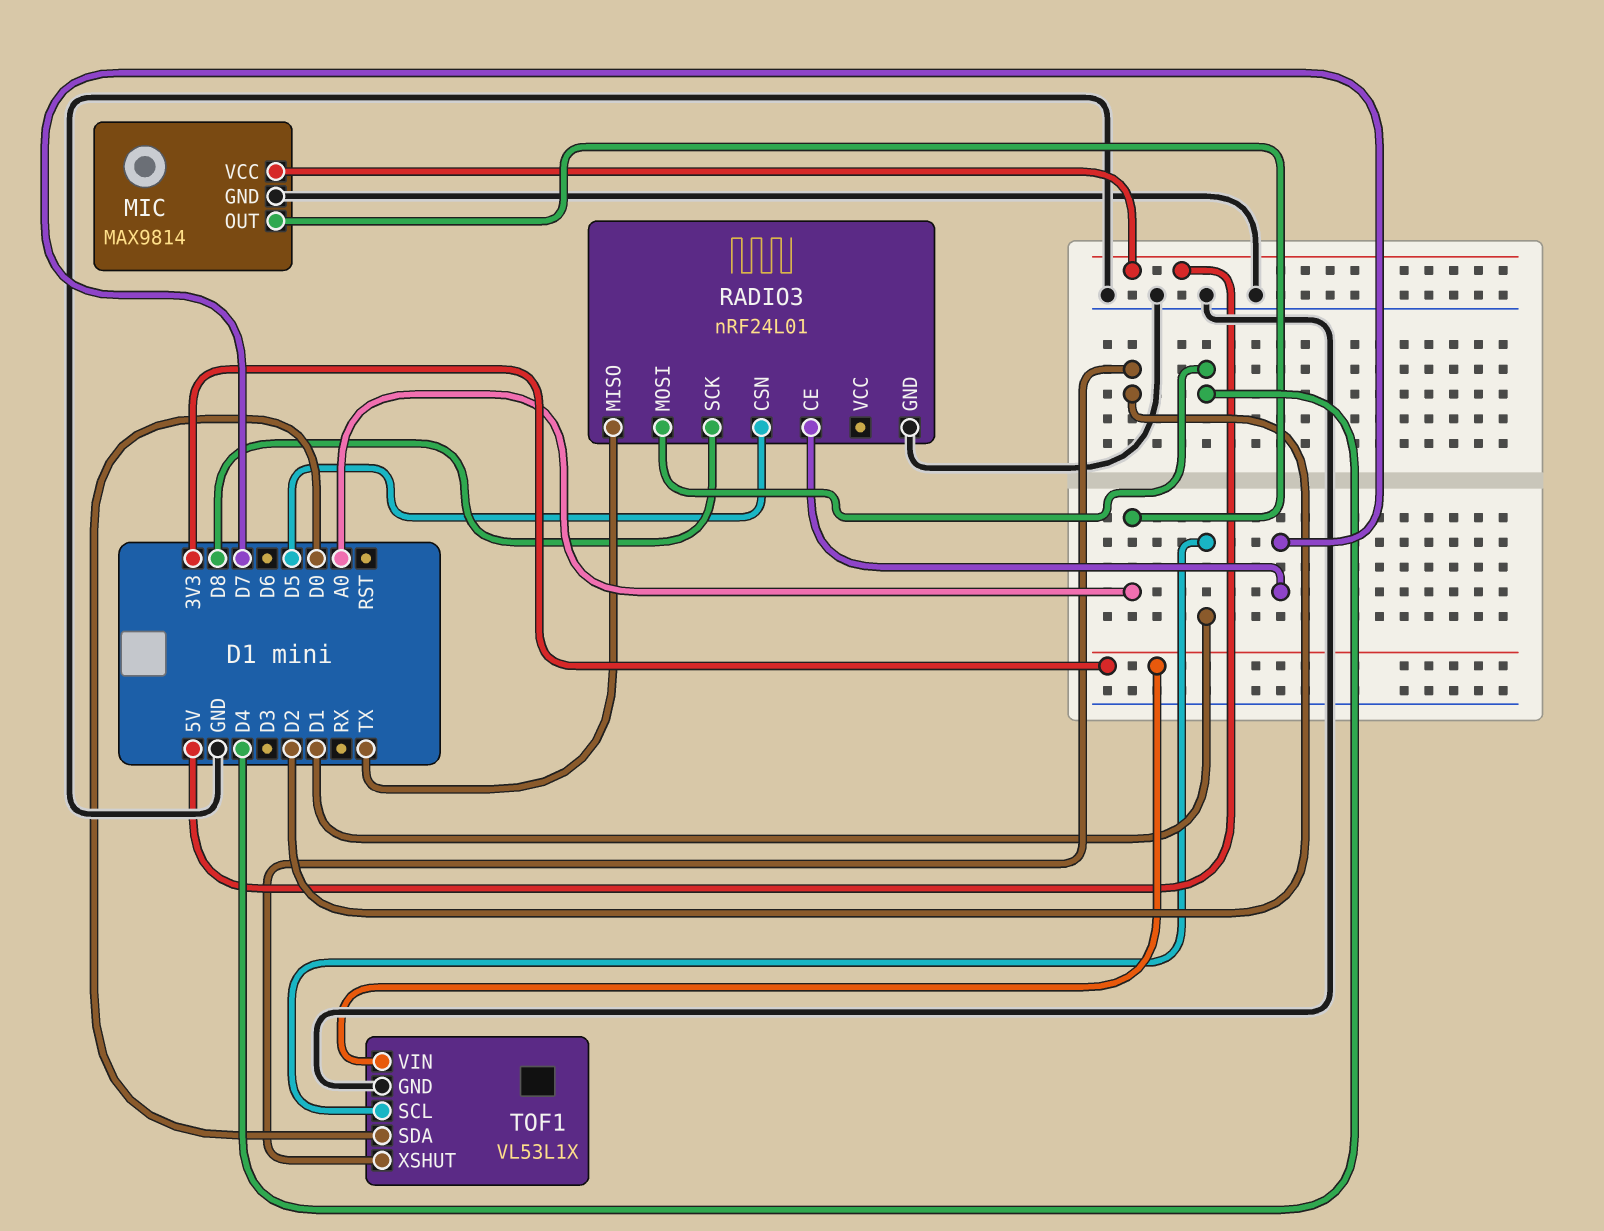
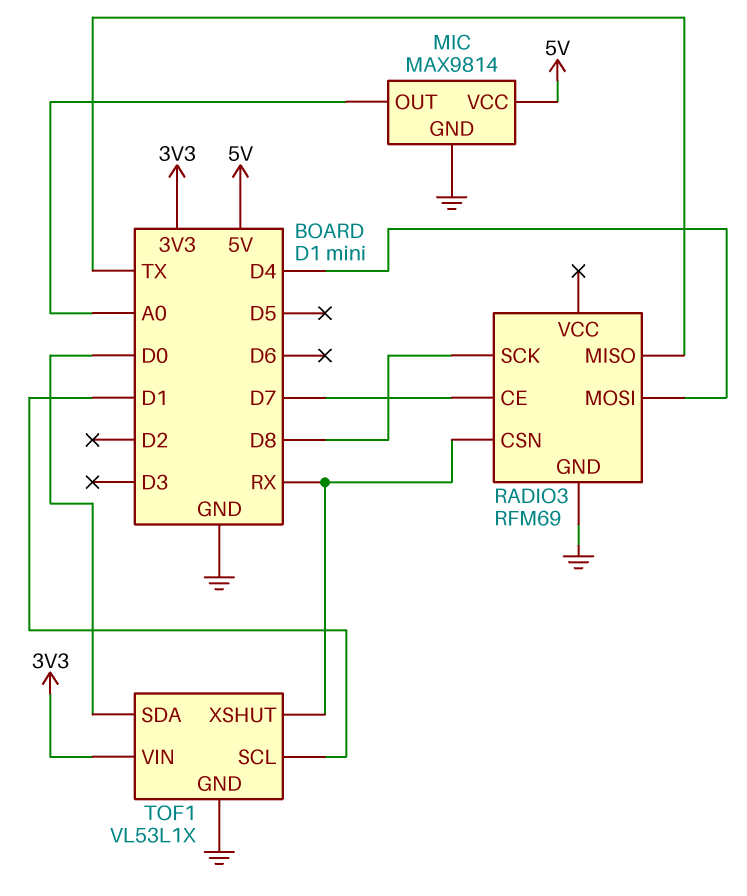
RADIO3: nRF24L01 -> RFM69
RADIO3 pin CSN: D5 -> RX
TOF1 pin XSHUT: D2 -> RX

